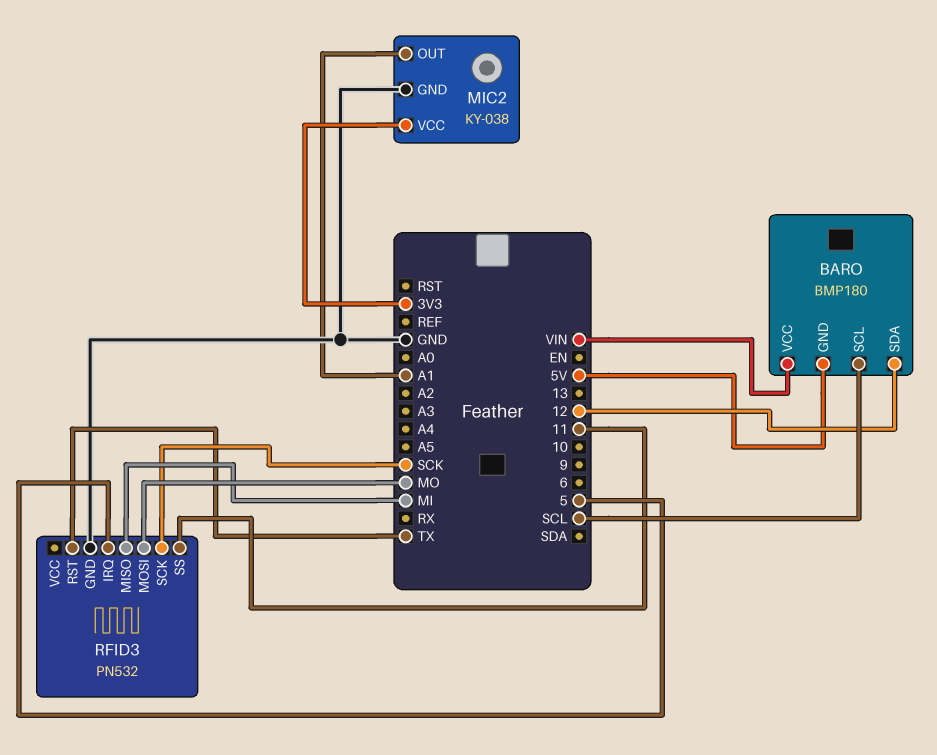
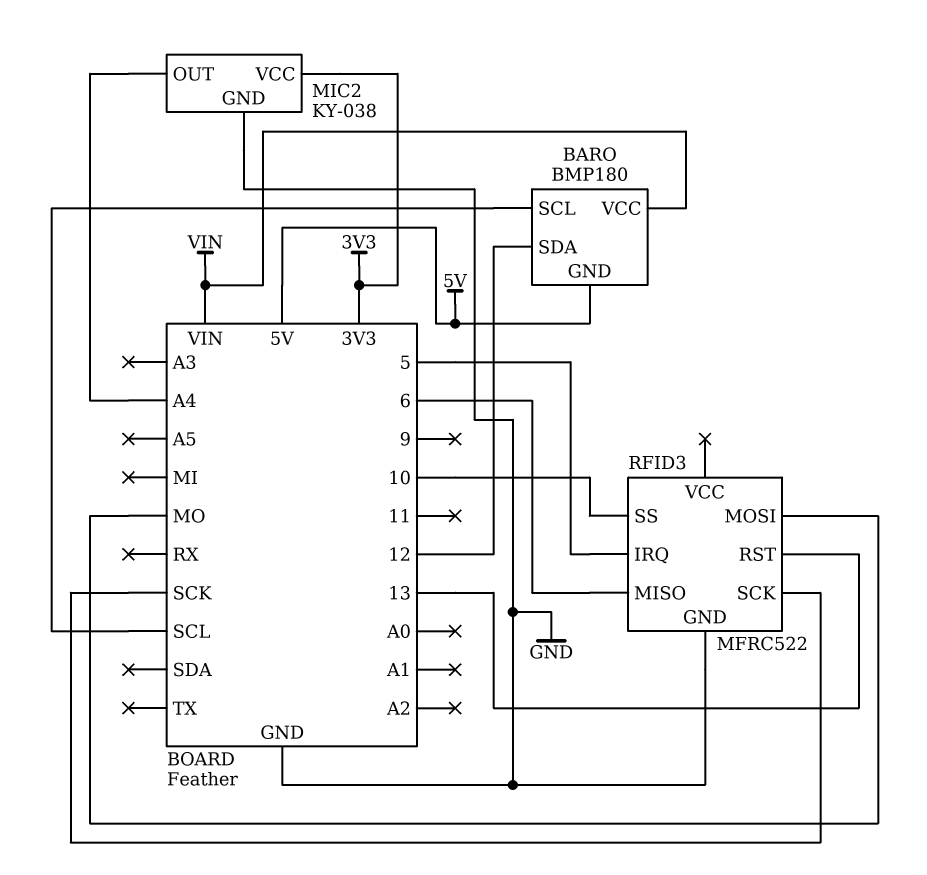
MIC2 pin OUT: A1 -> A4
RFID3: PN532 -> MFRC522
RFID3 pin MISO: MI -> 6
RFID3 pin RST: TX -> 13
RFID3 pin SS: 11 -> 10

